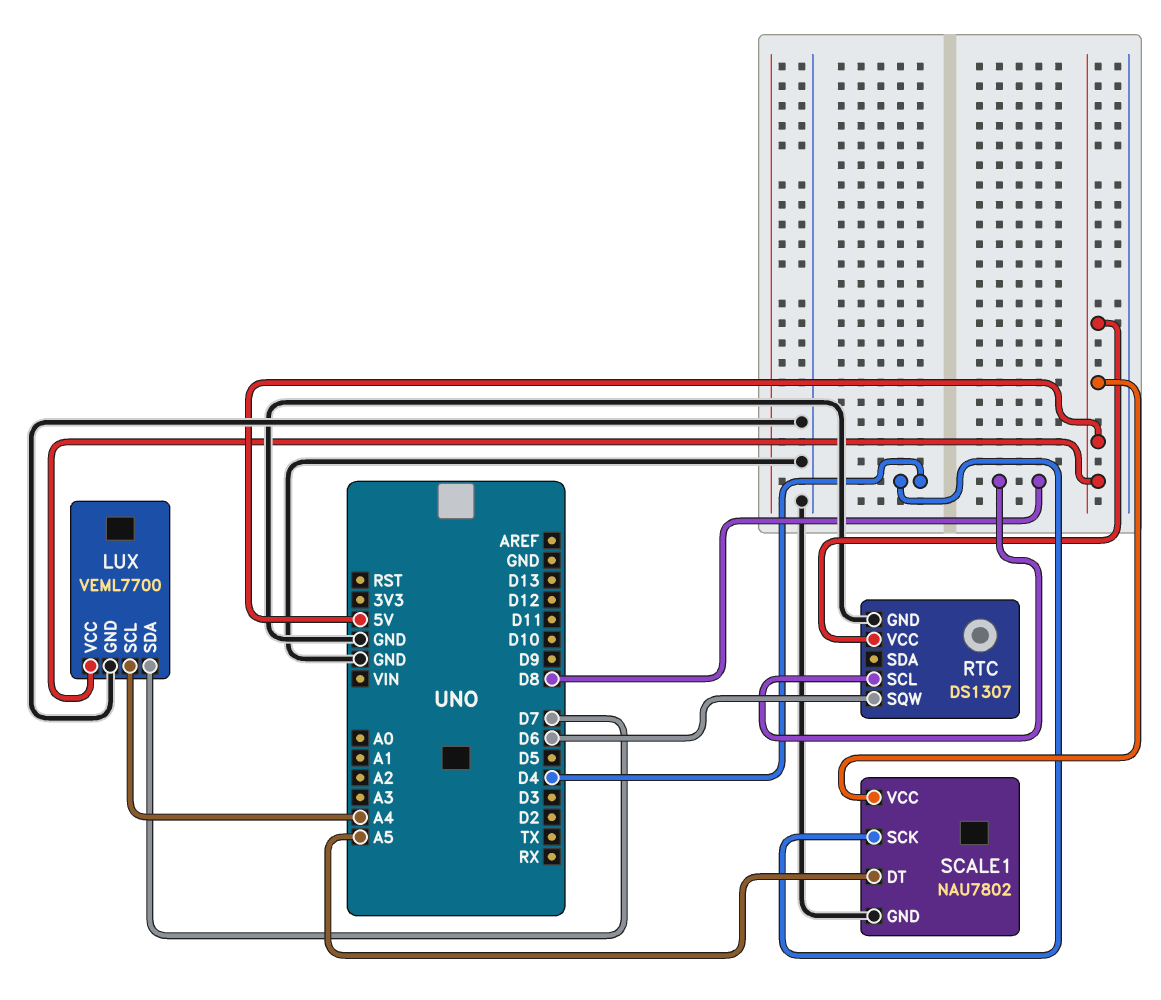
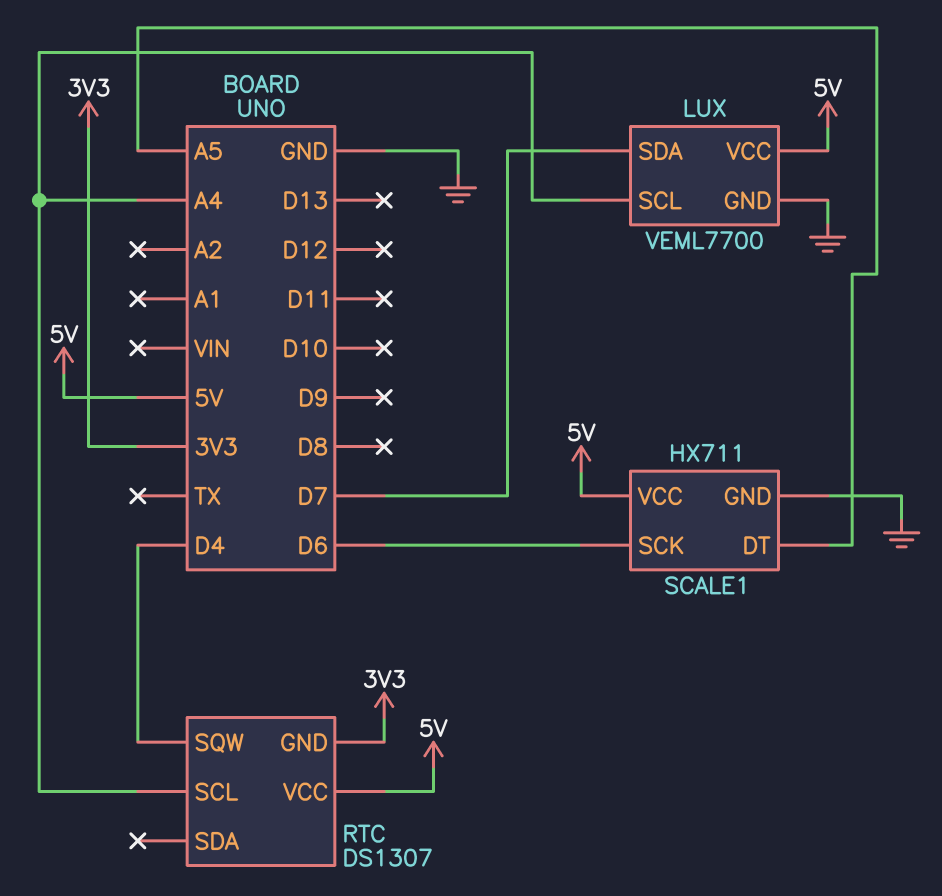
RTC pin GND: GND -> 3V3
RTC pin SCL: D8 -> A4
RTC pin SQW: D6 -> D4
SCALE1: NAU7802 -> HX711
SCALE1 pin SCK: D4 -> D6

